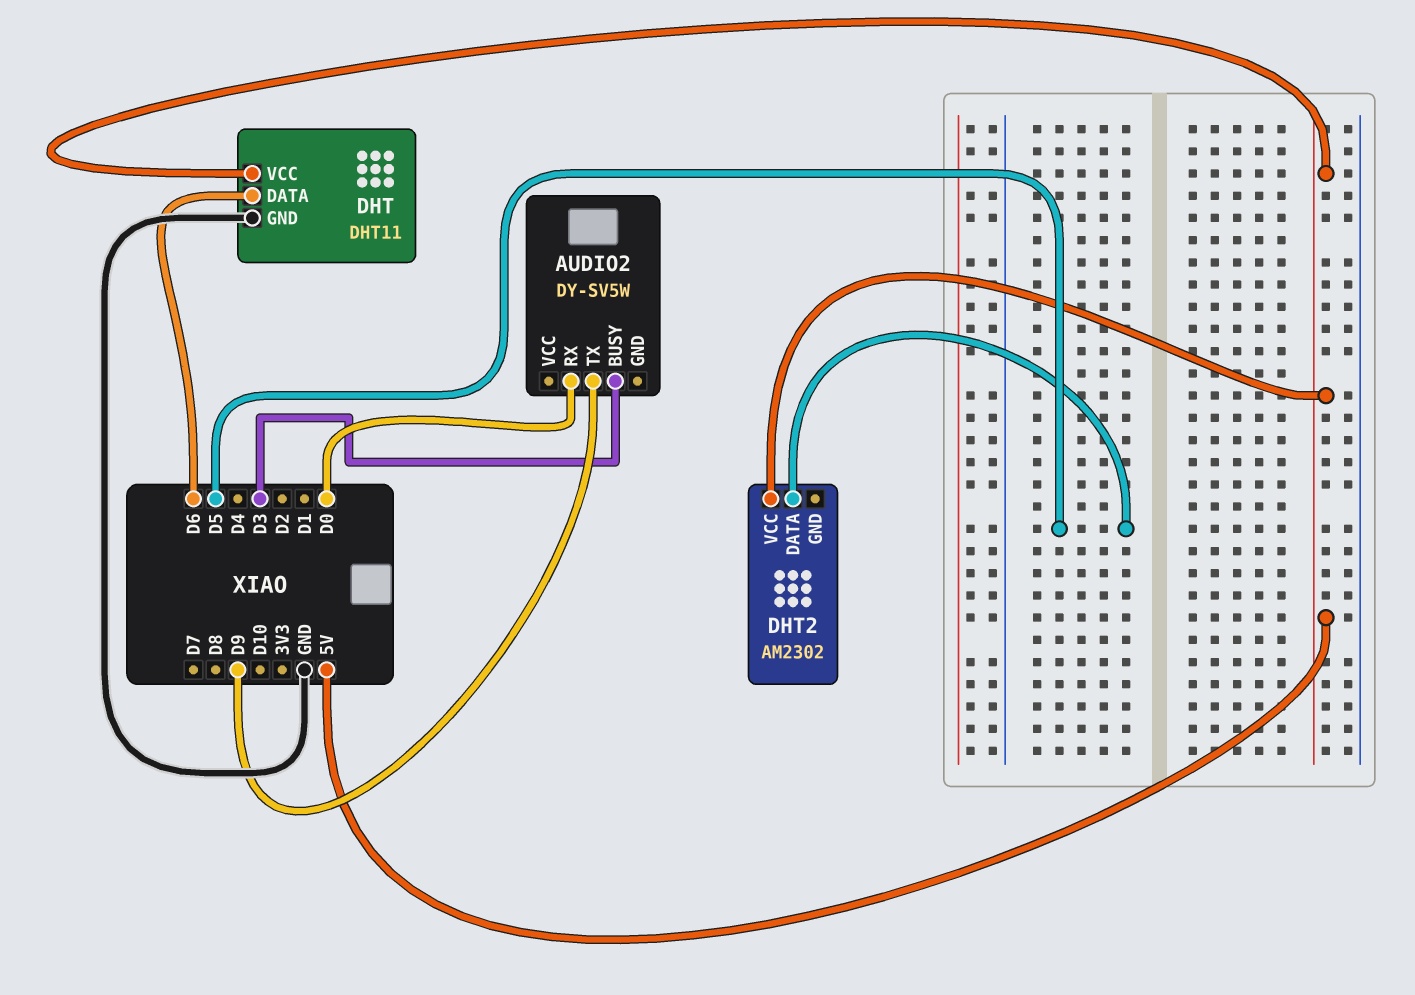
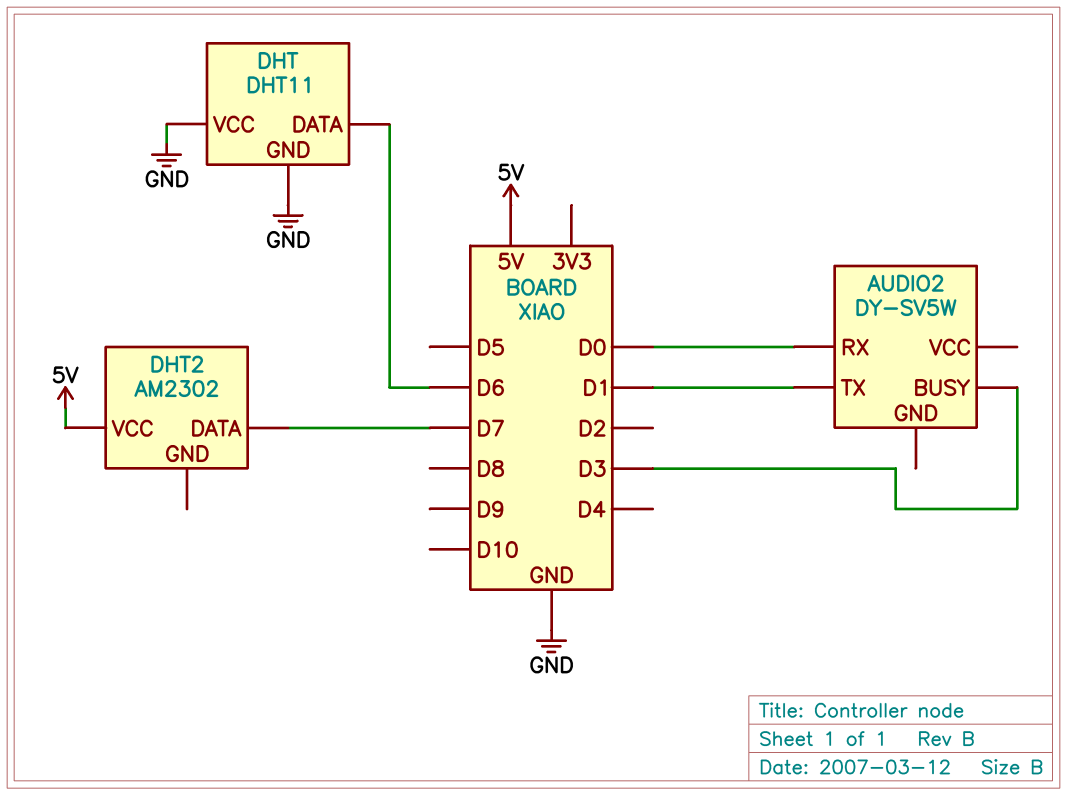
AUDIO2 pin TX: D9 -> D1
DHT pin VCC: 5V -> GND
DHT2 pin DATA: D5 -> D7

